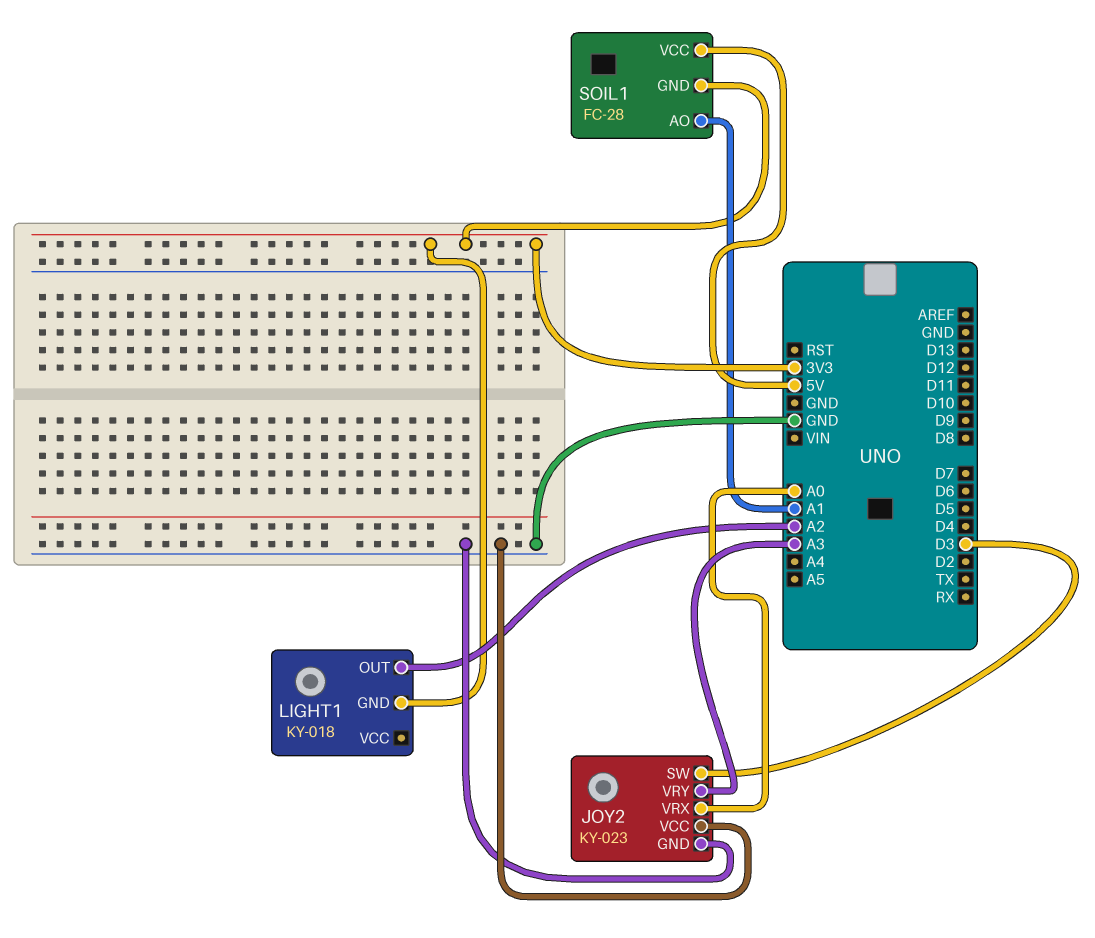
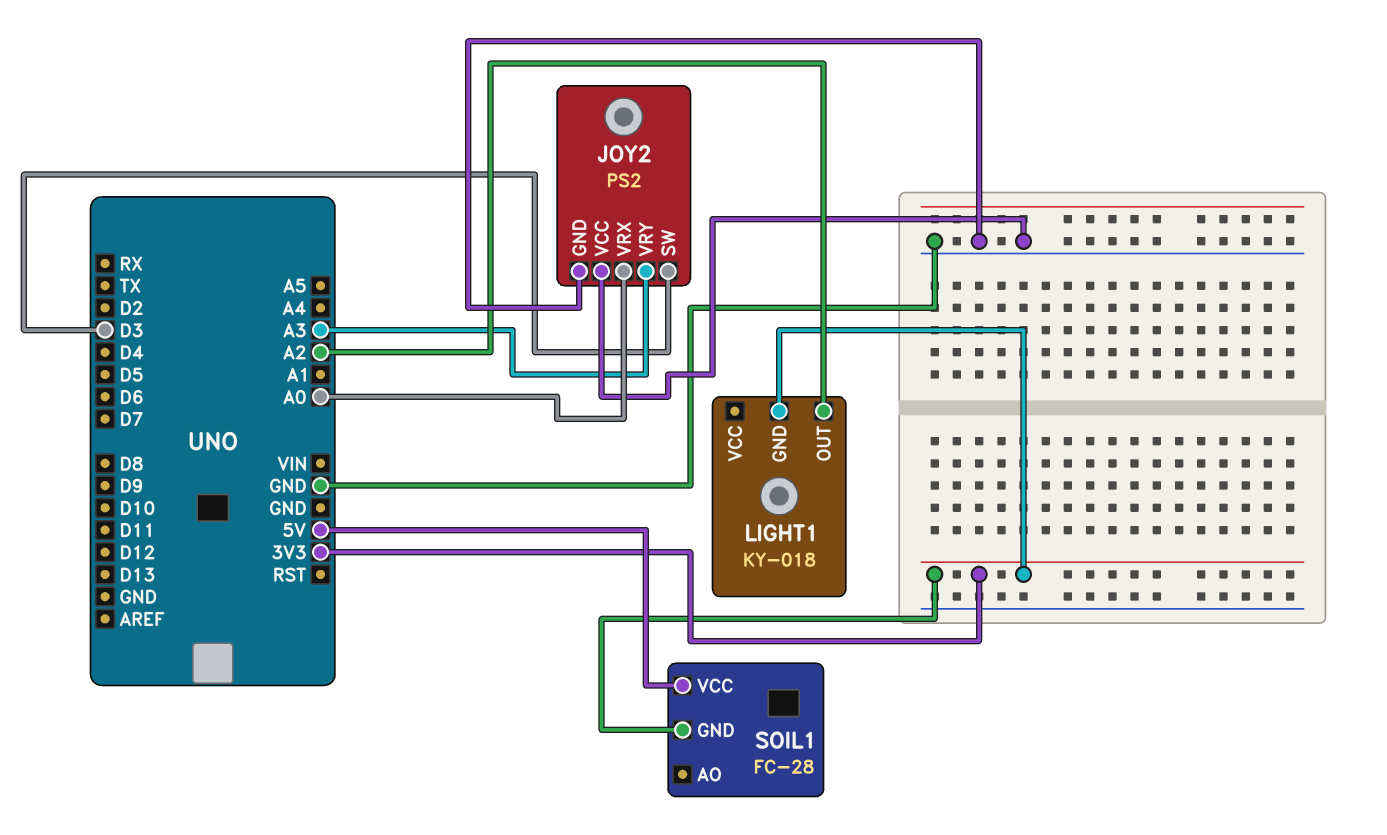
JOY2: KY-023 -> PS2
SOIL1 pin AO: A1 -> none

